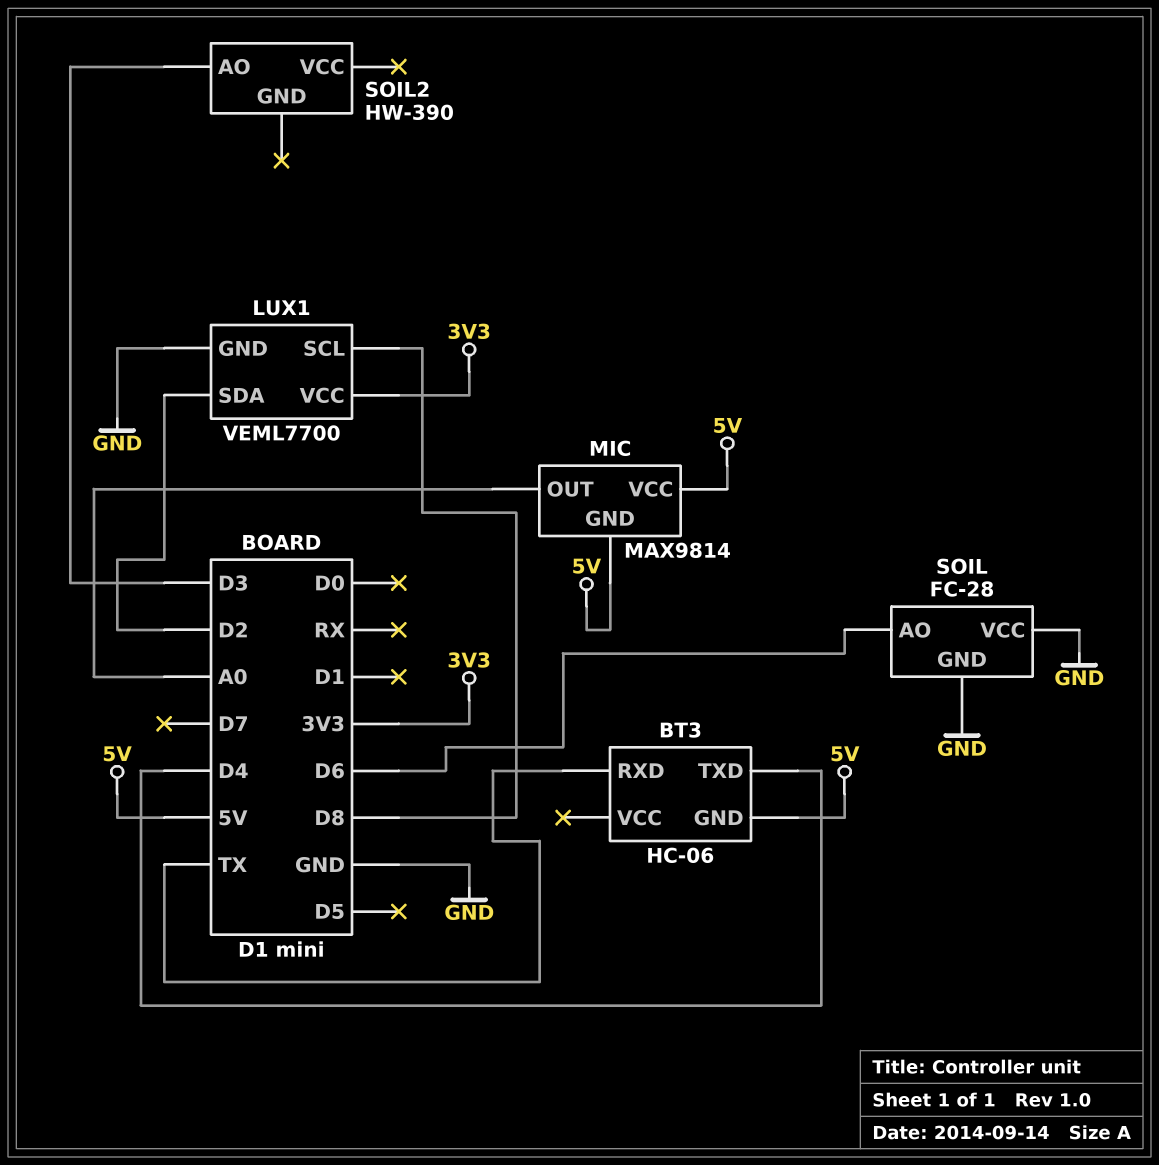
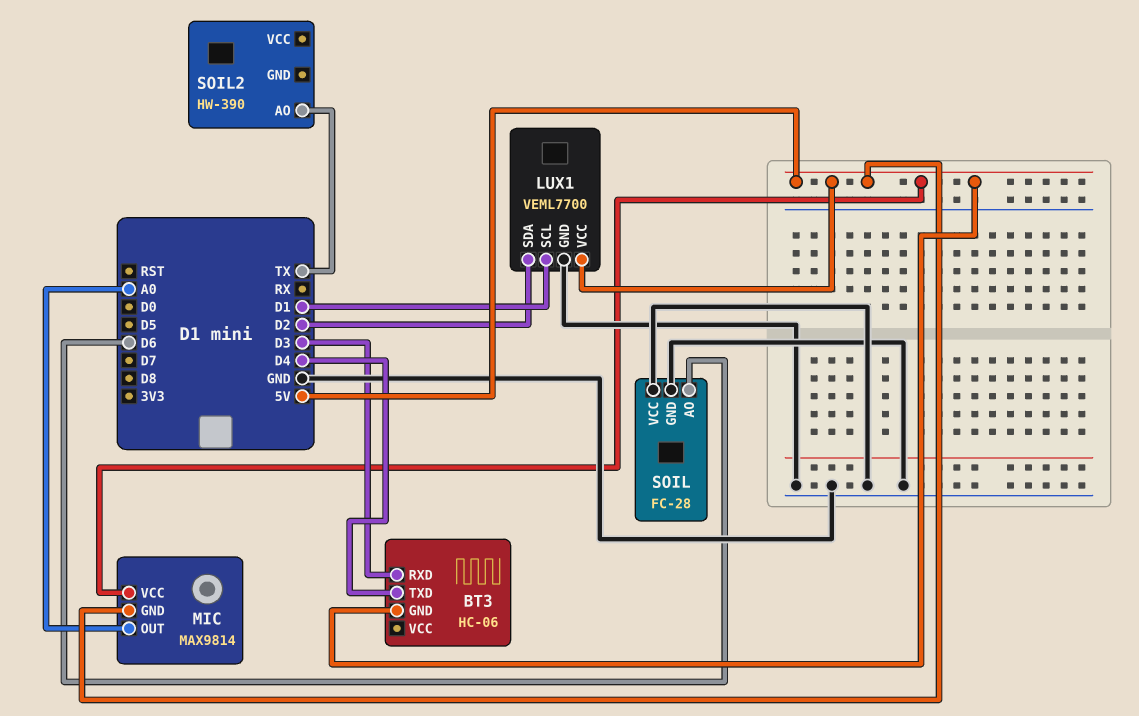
BT3 pin RXD: TX -> D3
LUX1 pin SCL: D8 -> D1
LUX1 pin VCC: 3V3 -> 5V
SOIL2 pin AO: D3 -> TX

